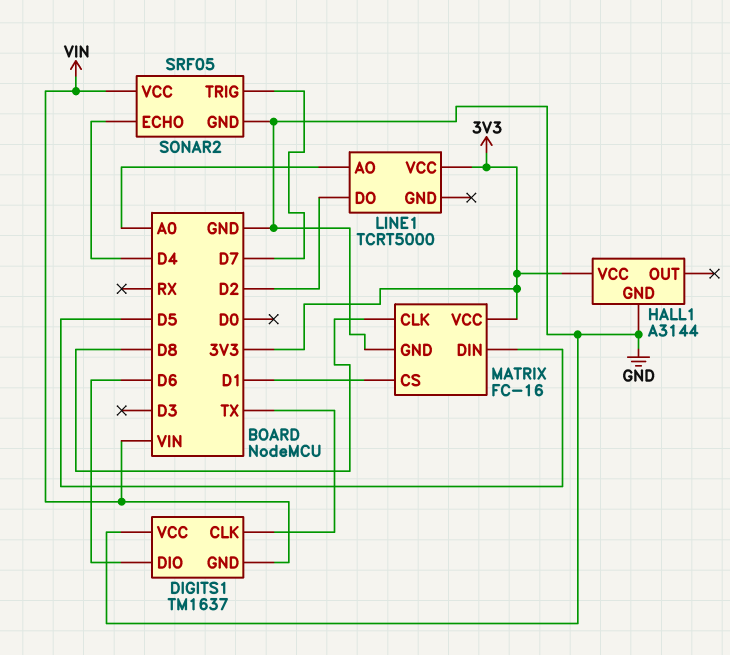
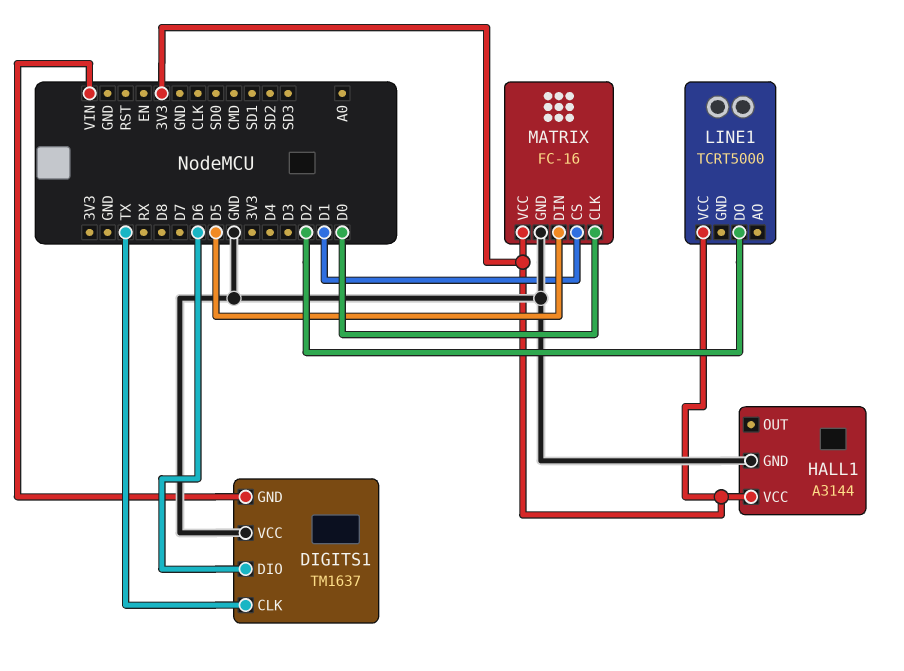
LINE1 pin AO: A0 -> none
MATRIX pin CLK: D8 -> D0
SONAR2: SRF05 -> none
SONAR2 pin ECHO: D4 -> none
SONAR2 pin GND: GND -> none
SONAR2 pin TRIG: D7 -> none
SONAR2 pin VCC: VIN -> none

